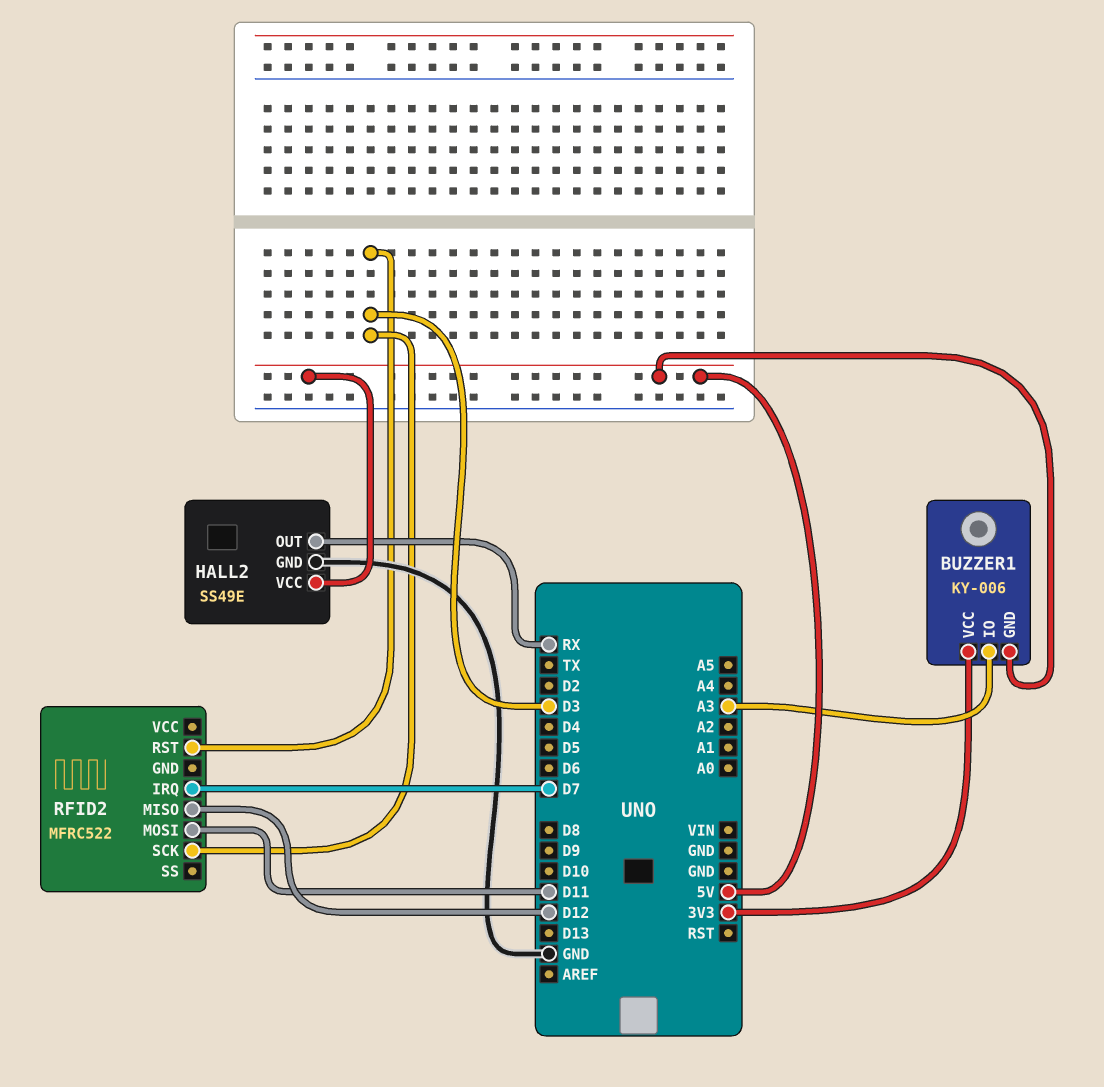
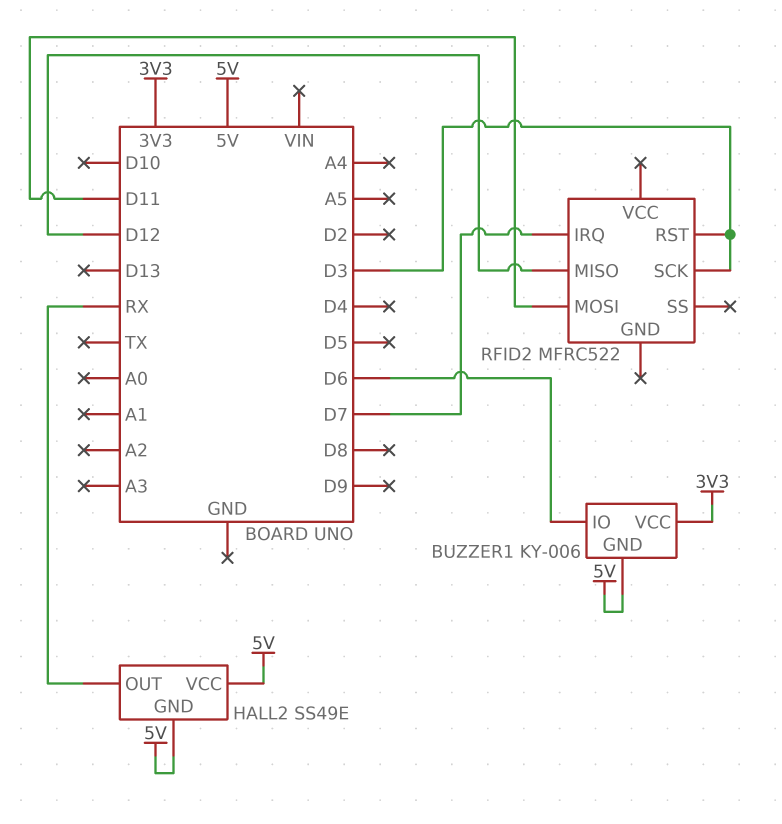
BUZZER1 pin IO: A3 -> D6
HALL2 pin GND: GND -> 5V

